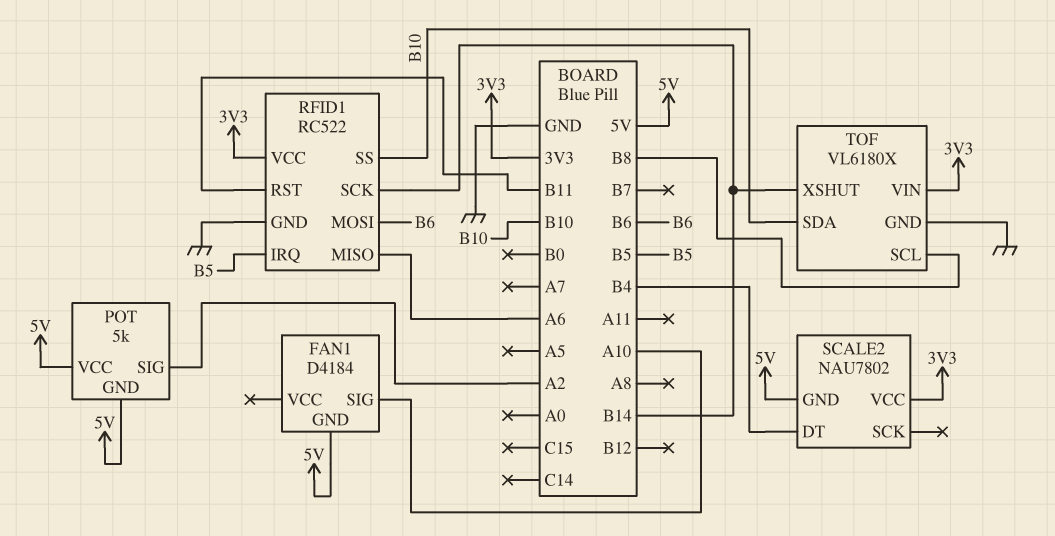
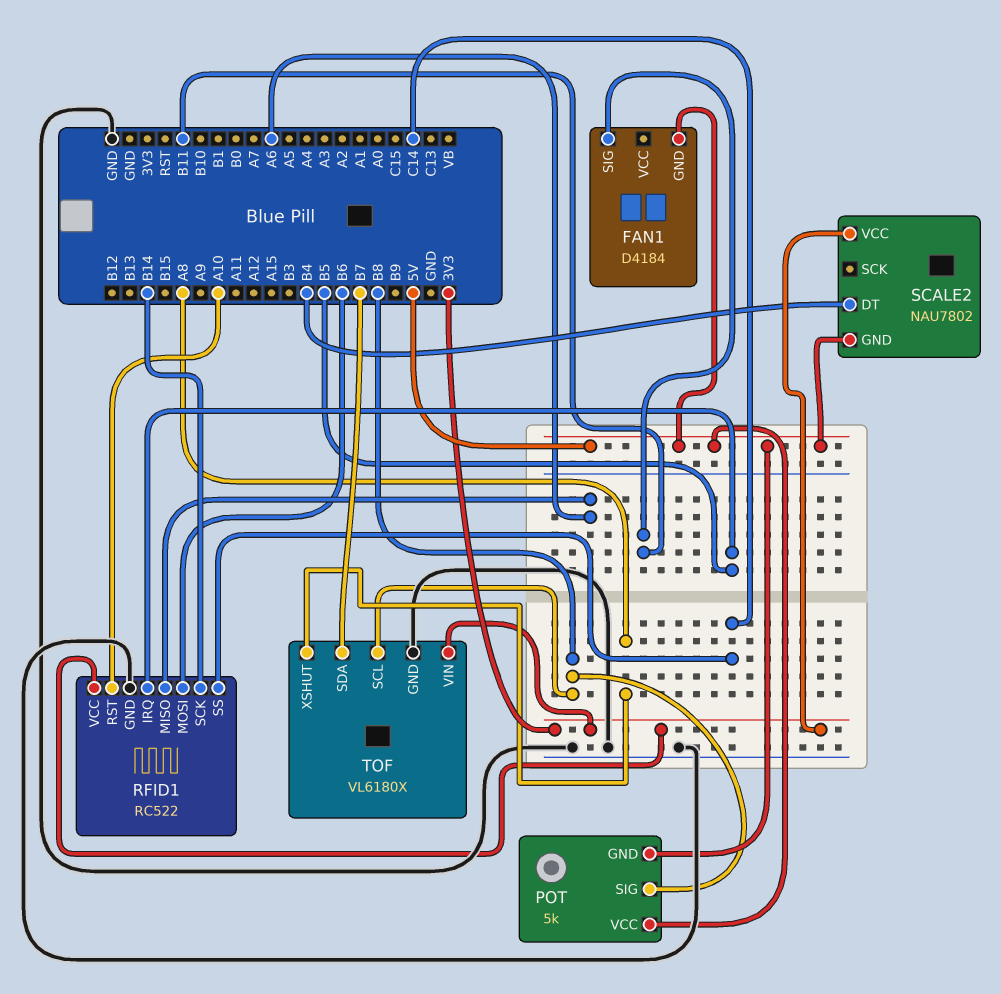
FAN1 pin SIG: A10 -> B11
POT pin SIG: A2 -> B8
RFID1 pin RST: B11 -> A10
RFID1 pin SS: B10 -> C14
TOF pin SDA: B10 -> B7
TOF pin XSHUT: B14 -> A8

